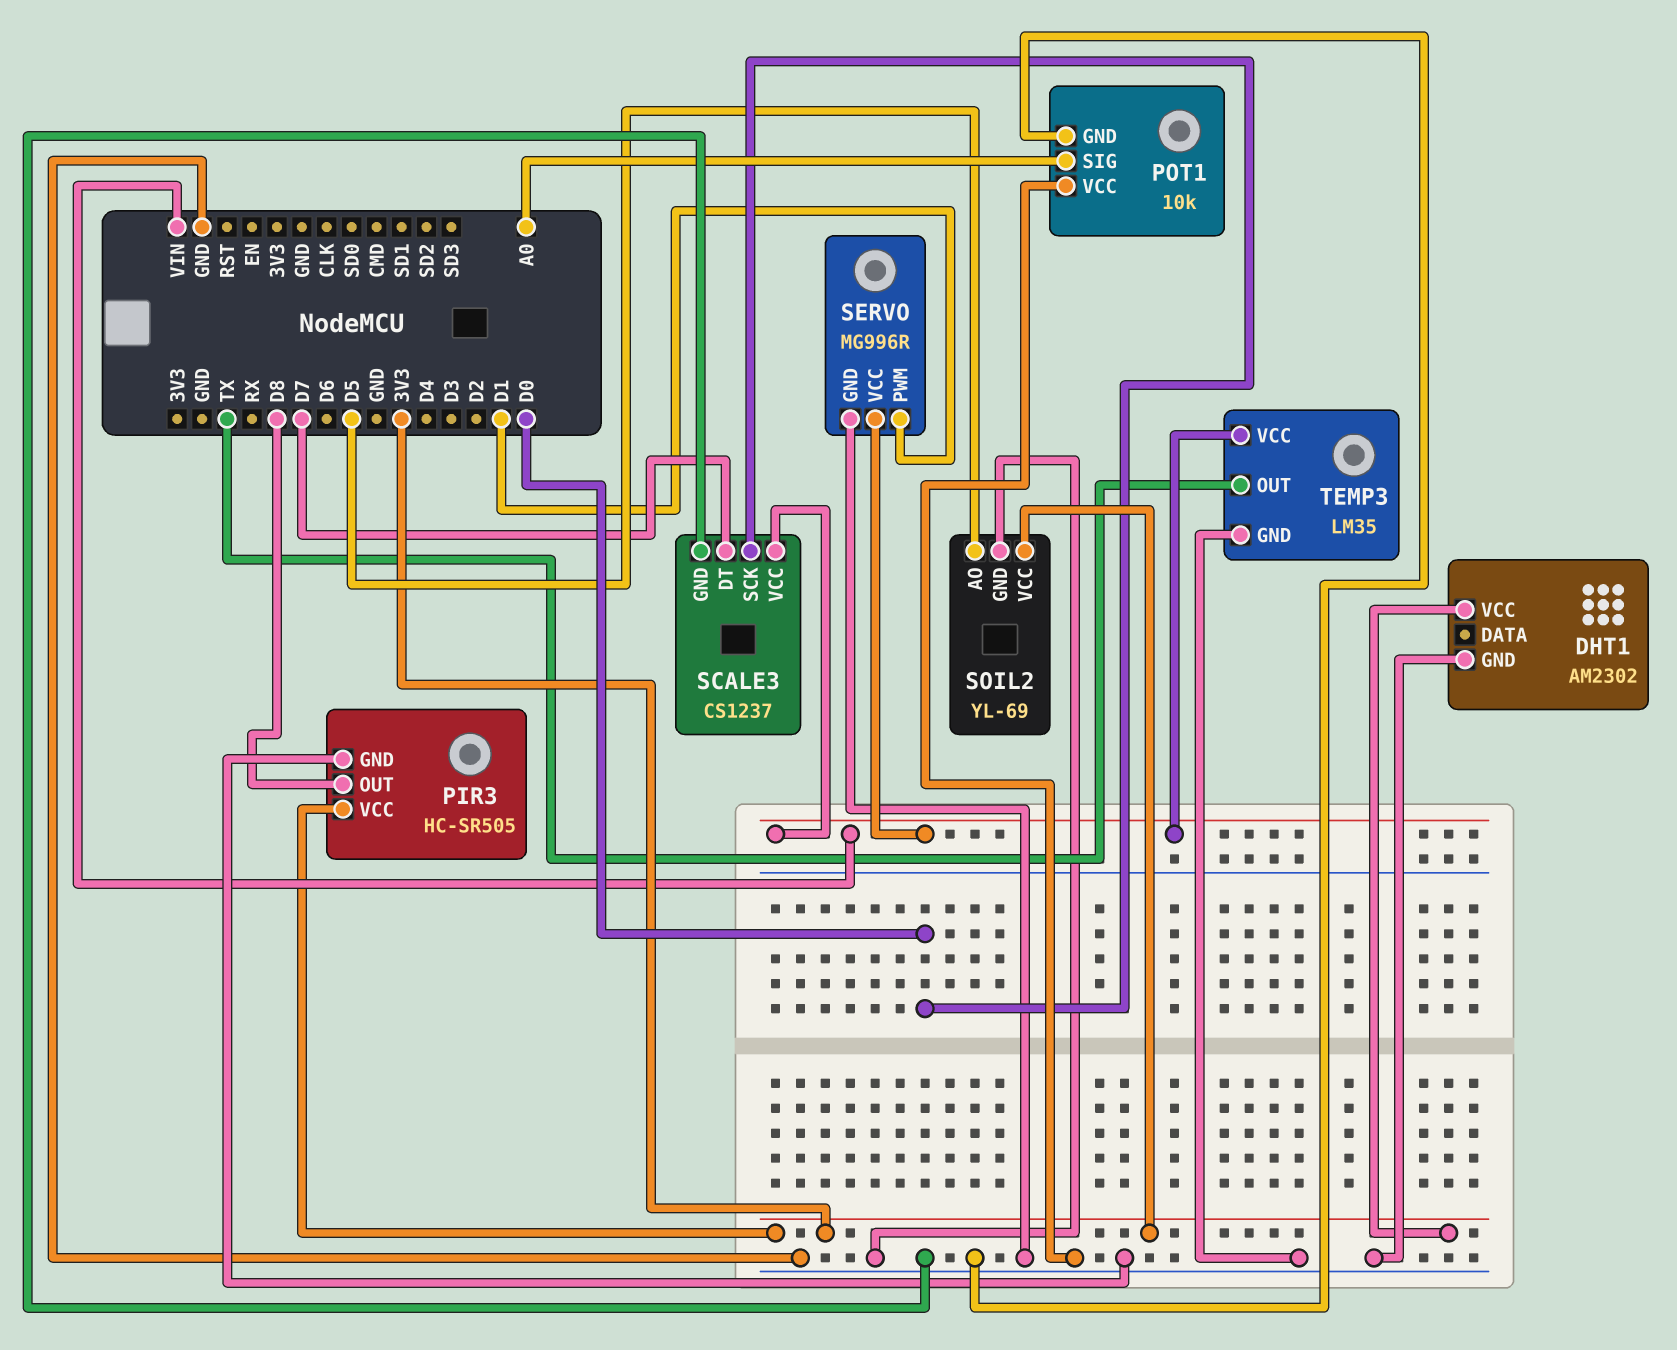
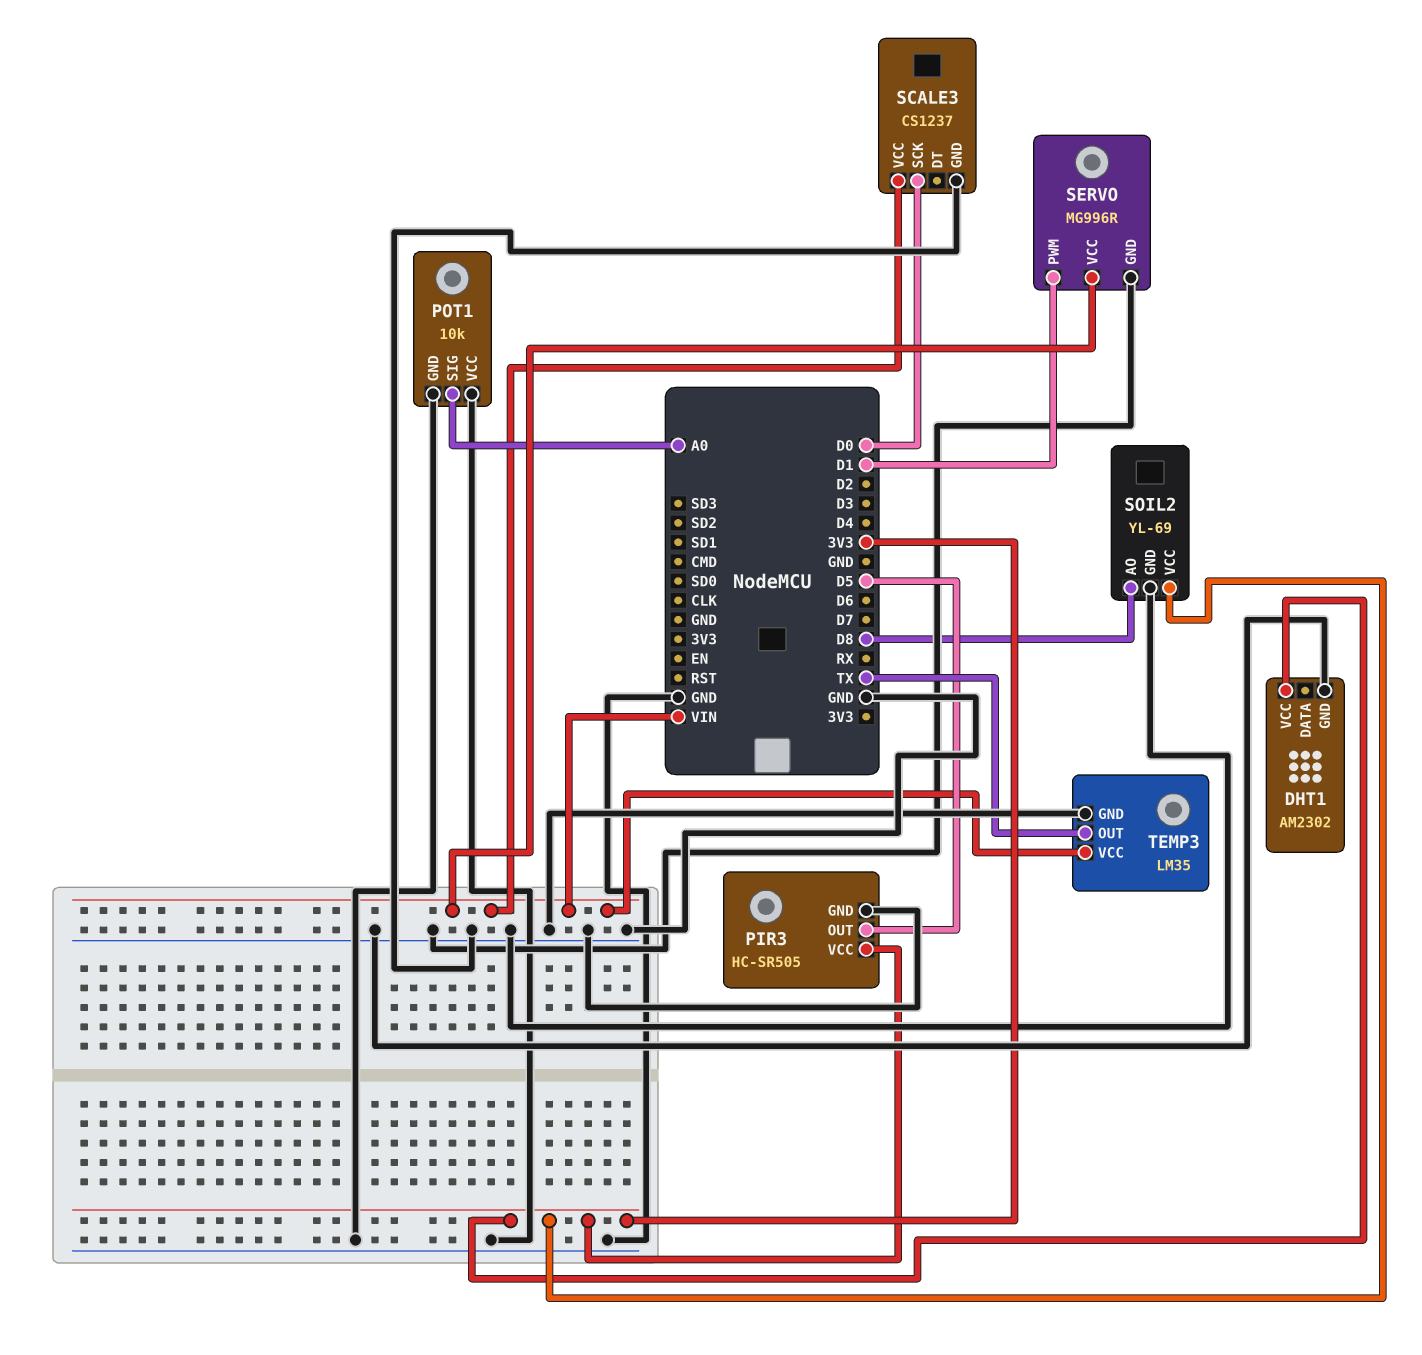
PIR3 pin OUT: D8 -> D5
SCALE3 pin DT: D7 -> none
SOIL2 pin AO: D5 -> D8

